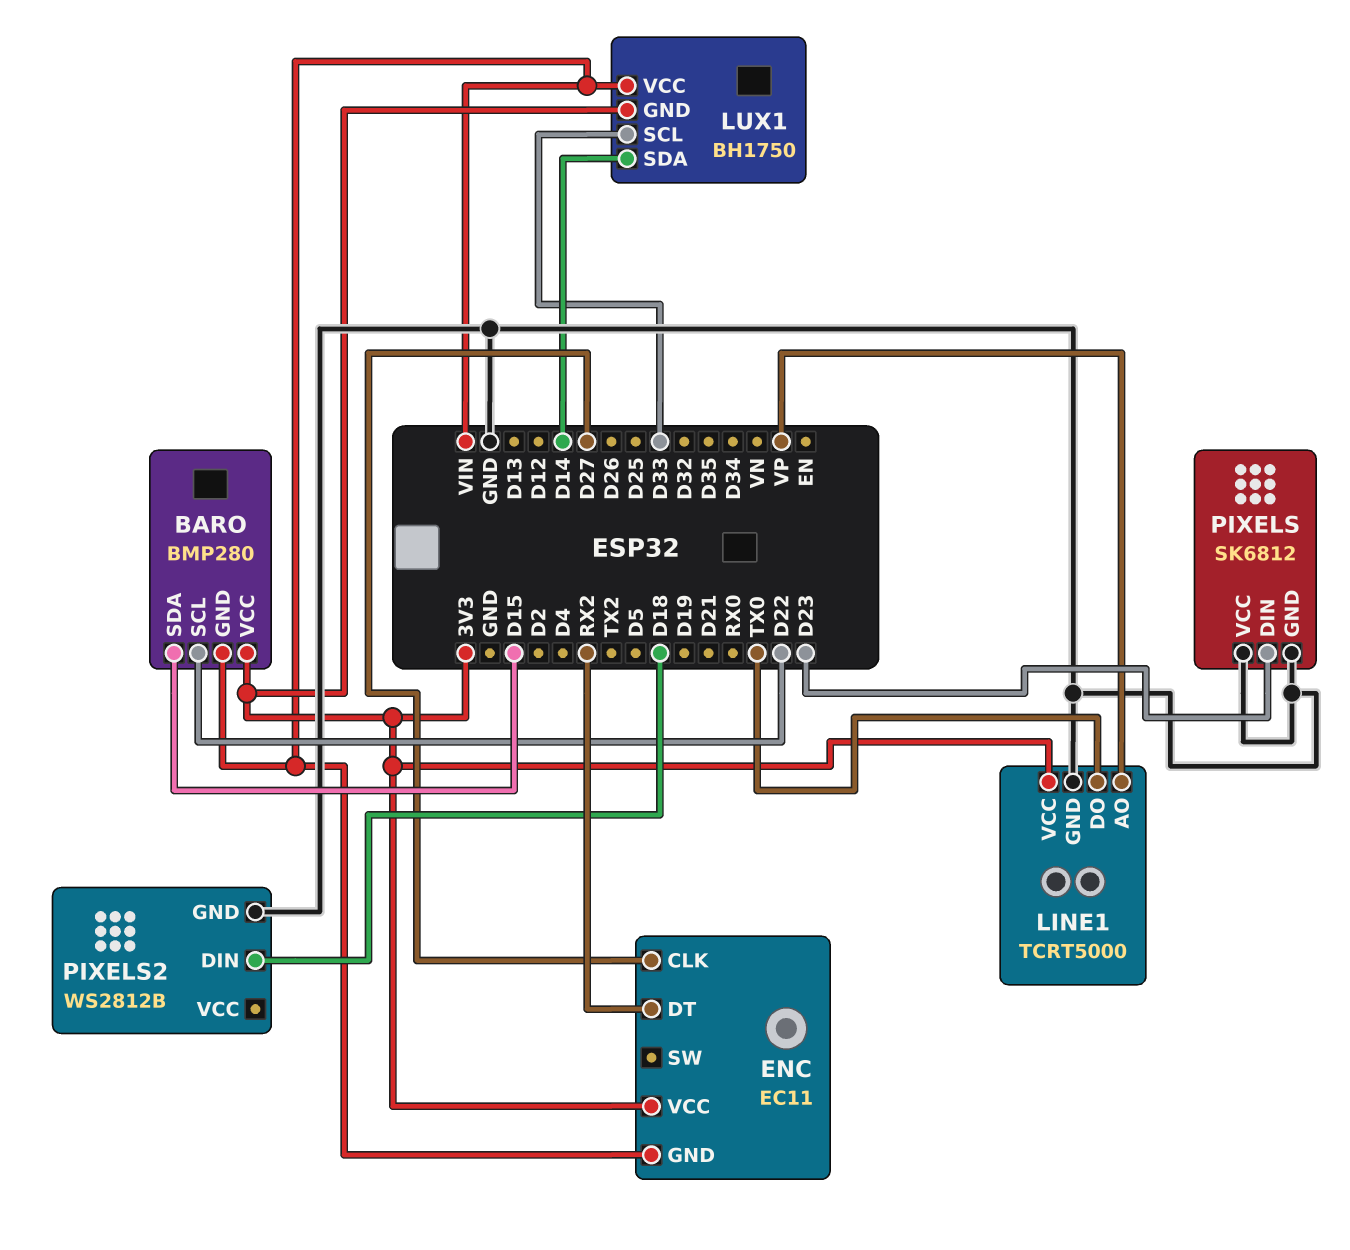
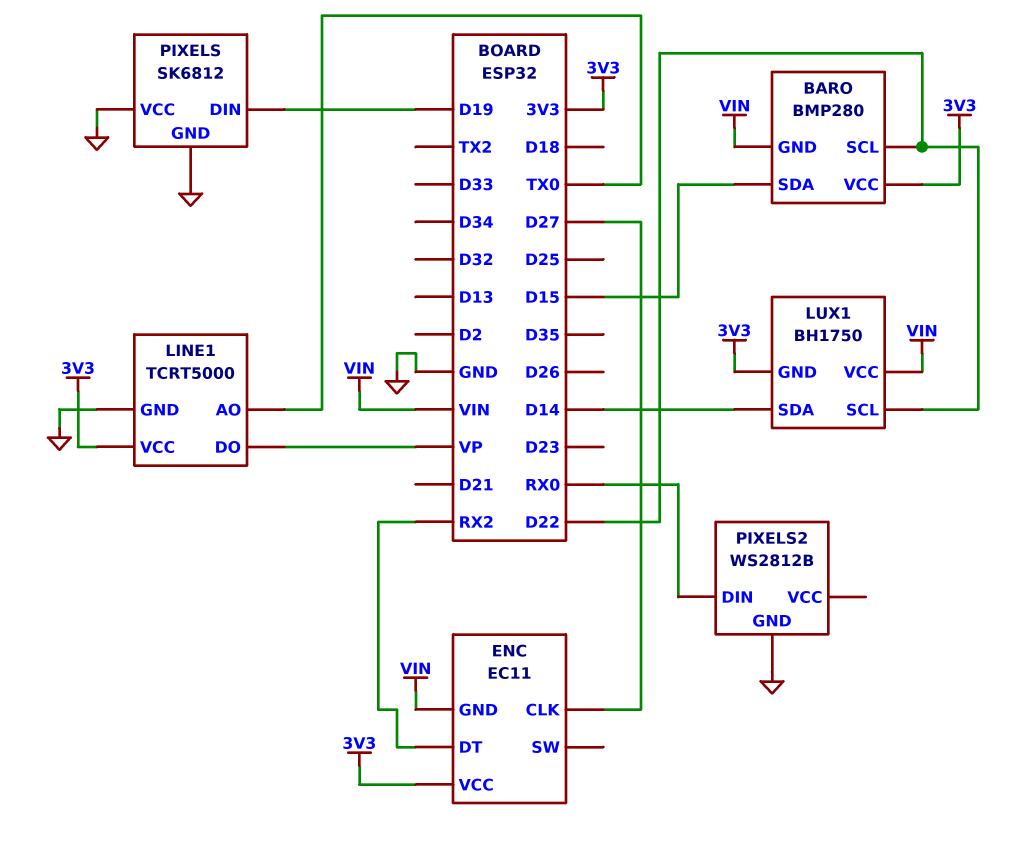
LINE1 pin AO: VP -> TX0
LINE1 pin DO: TX0 -> VP
LUX1 pin SCL: D33 -> D22
PIXELS pin DIN: D23 -> D19
PIXELS2 pin DIN: D18 -> RX0

